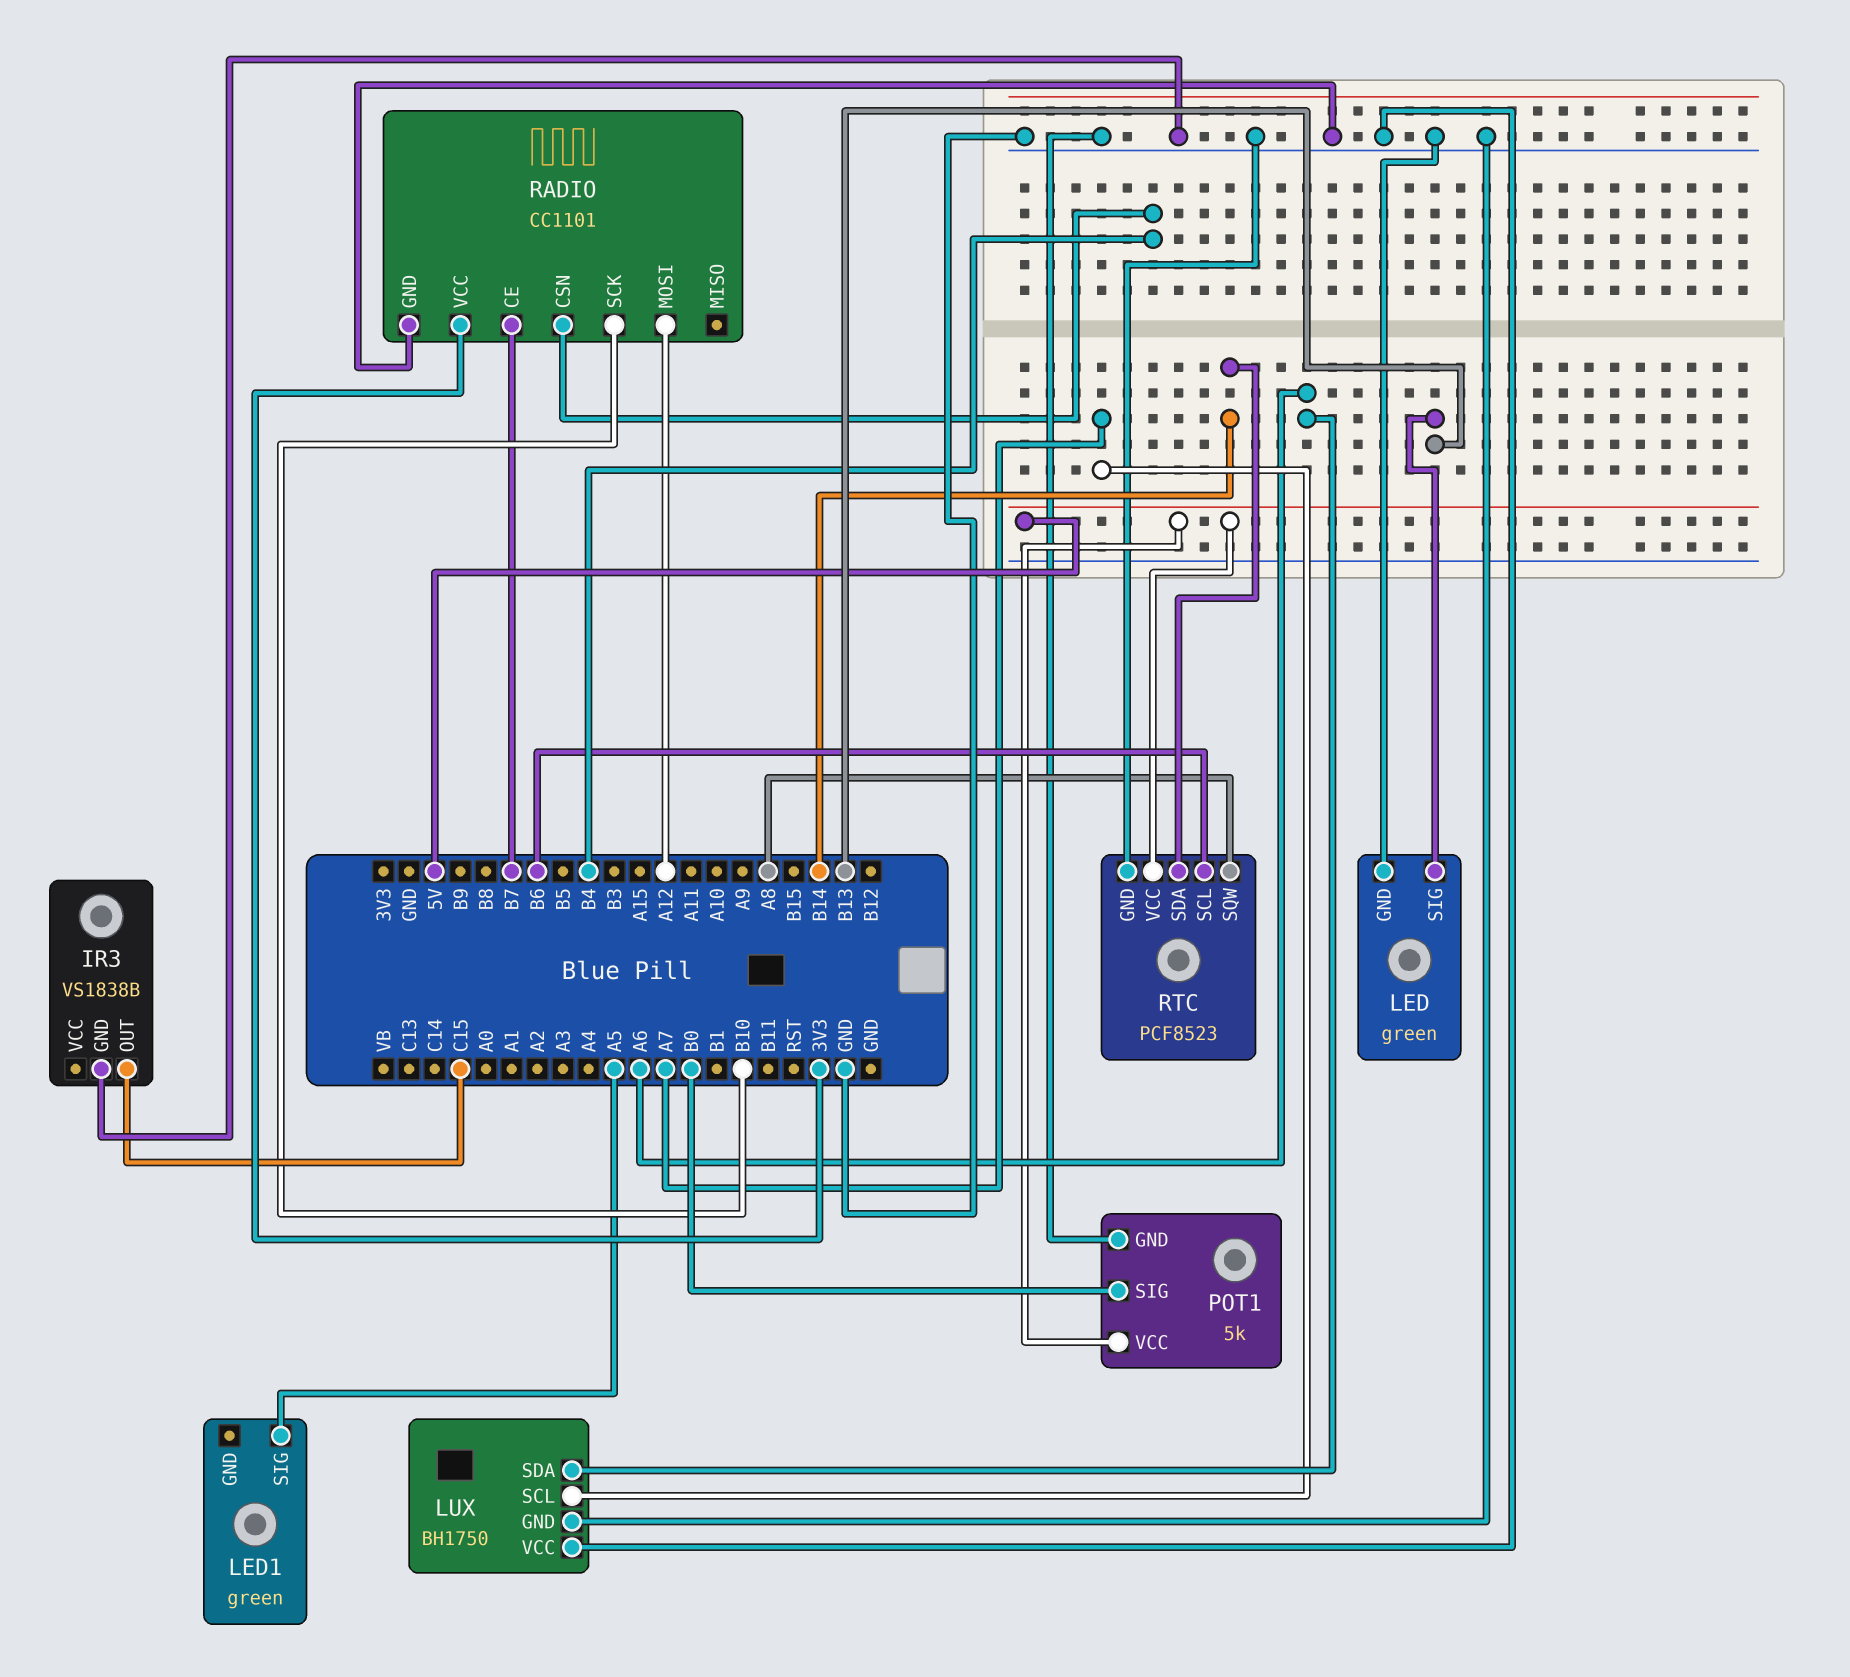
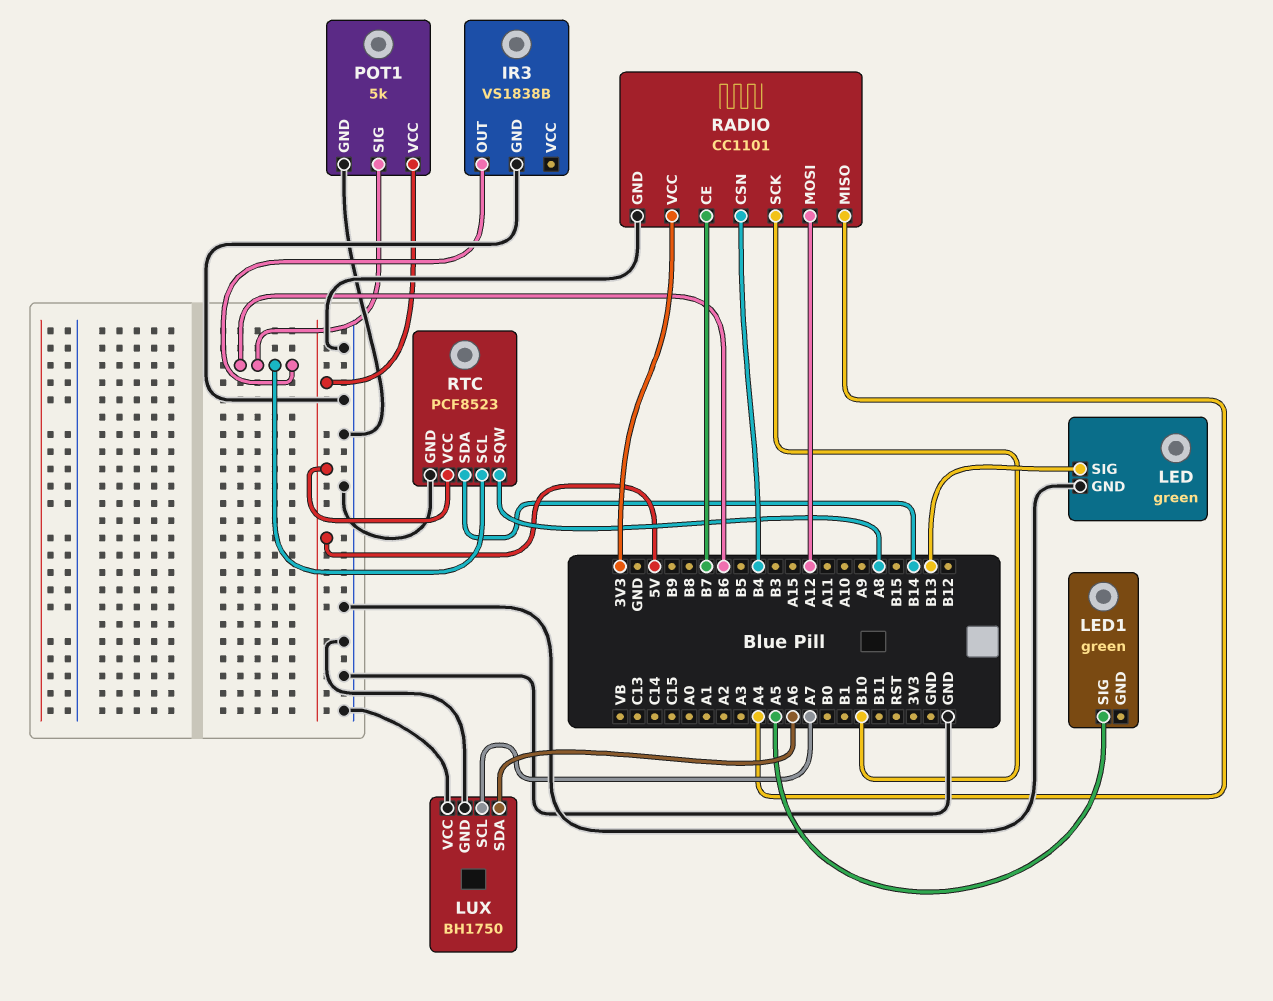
IR3 pin OUT: C15 -> B6
POT1 pin SIG: B0 -> B6
RADIO pin MISO: none -> A4

